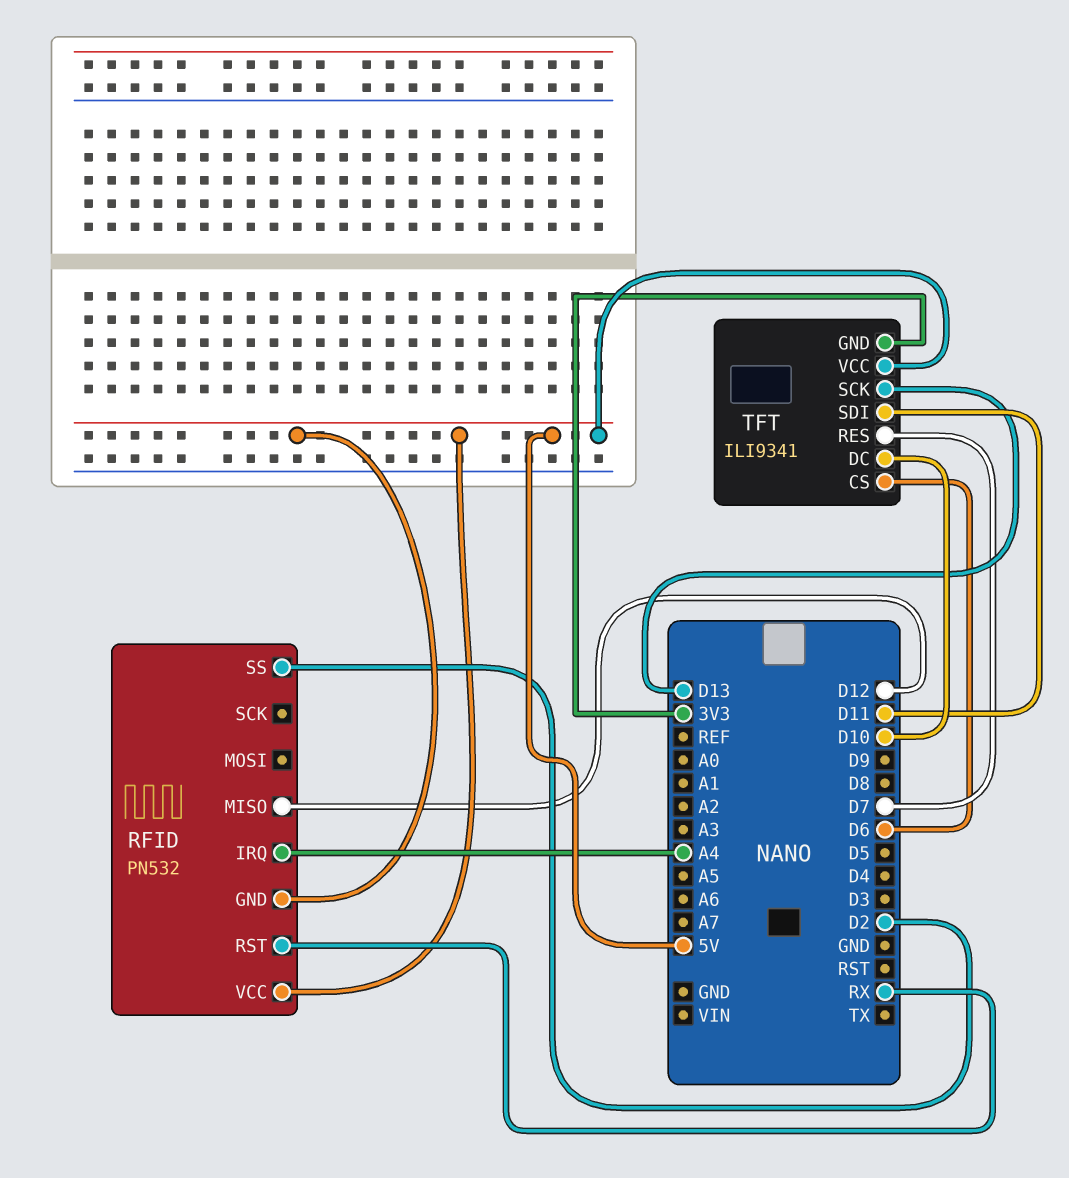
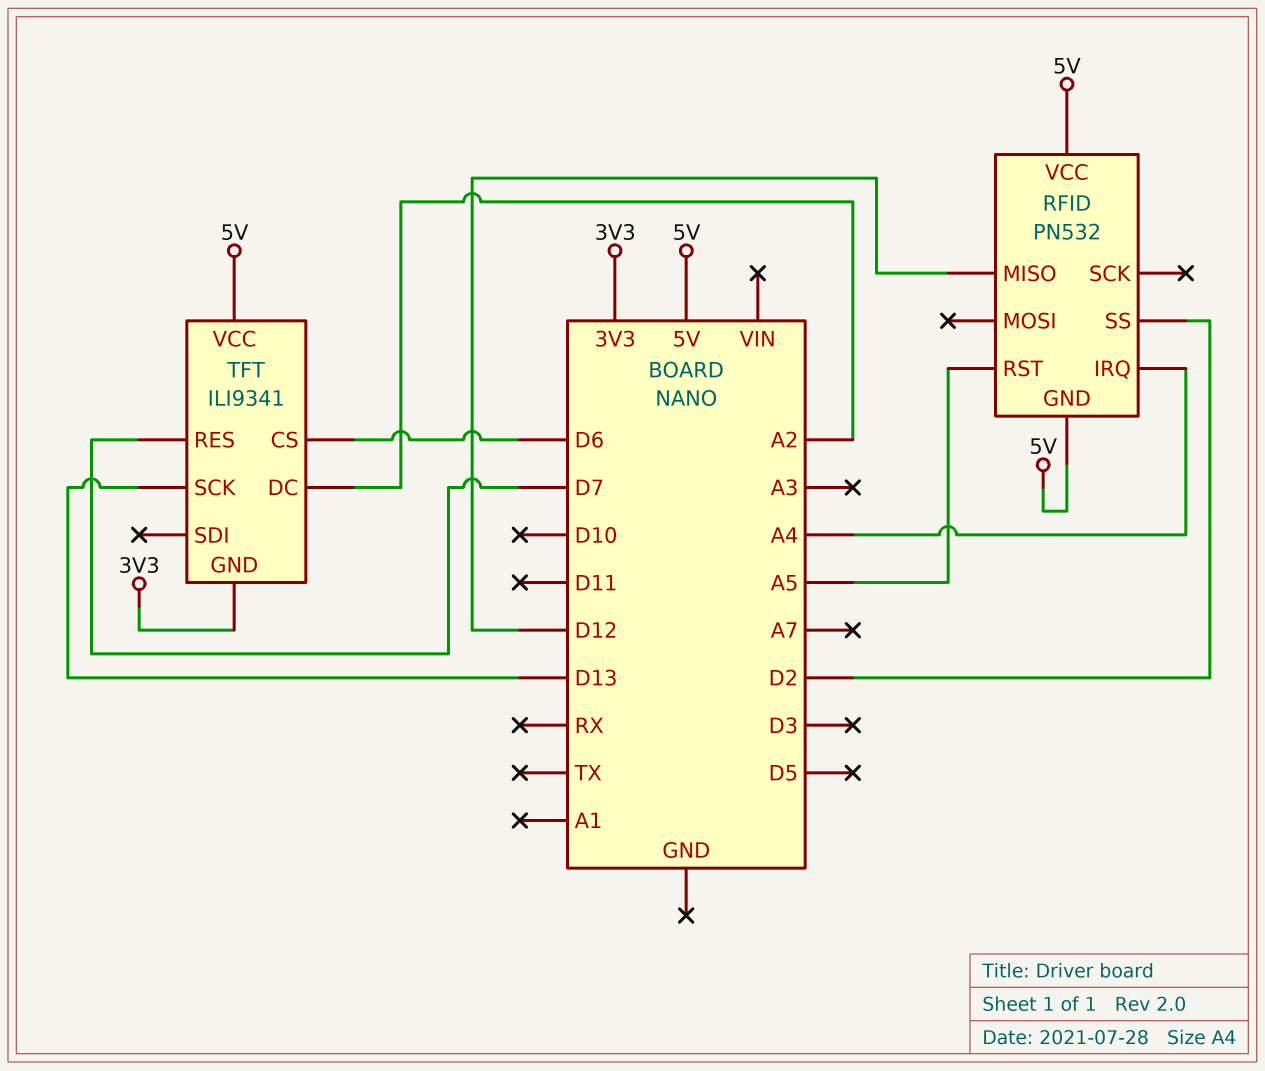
RFID pin RST: RX -> A5
TFT pin DC: D10 -> A2
TFT pin SDI: D11 -> none

